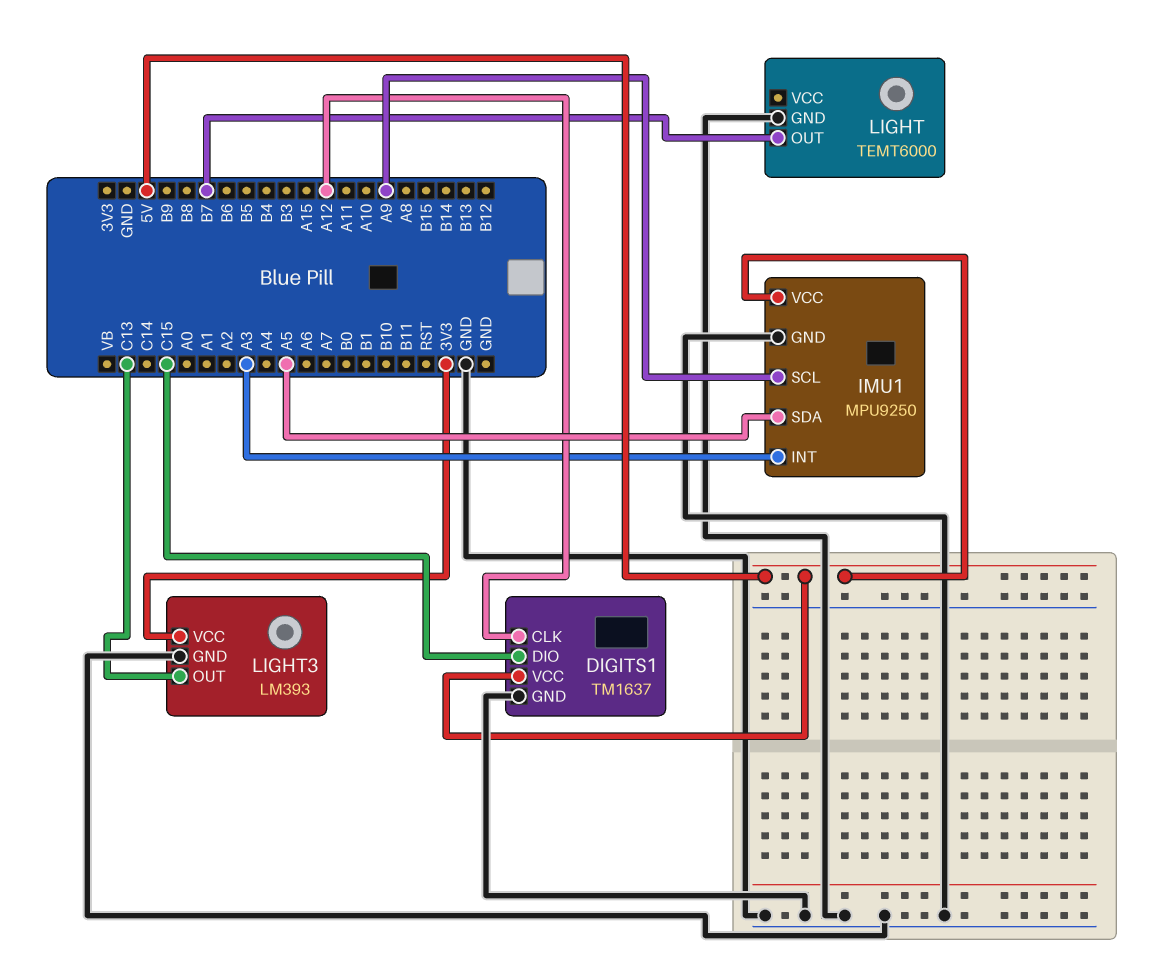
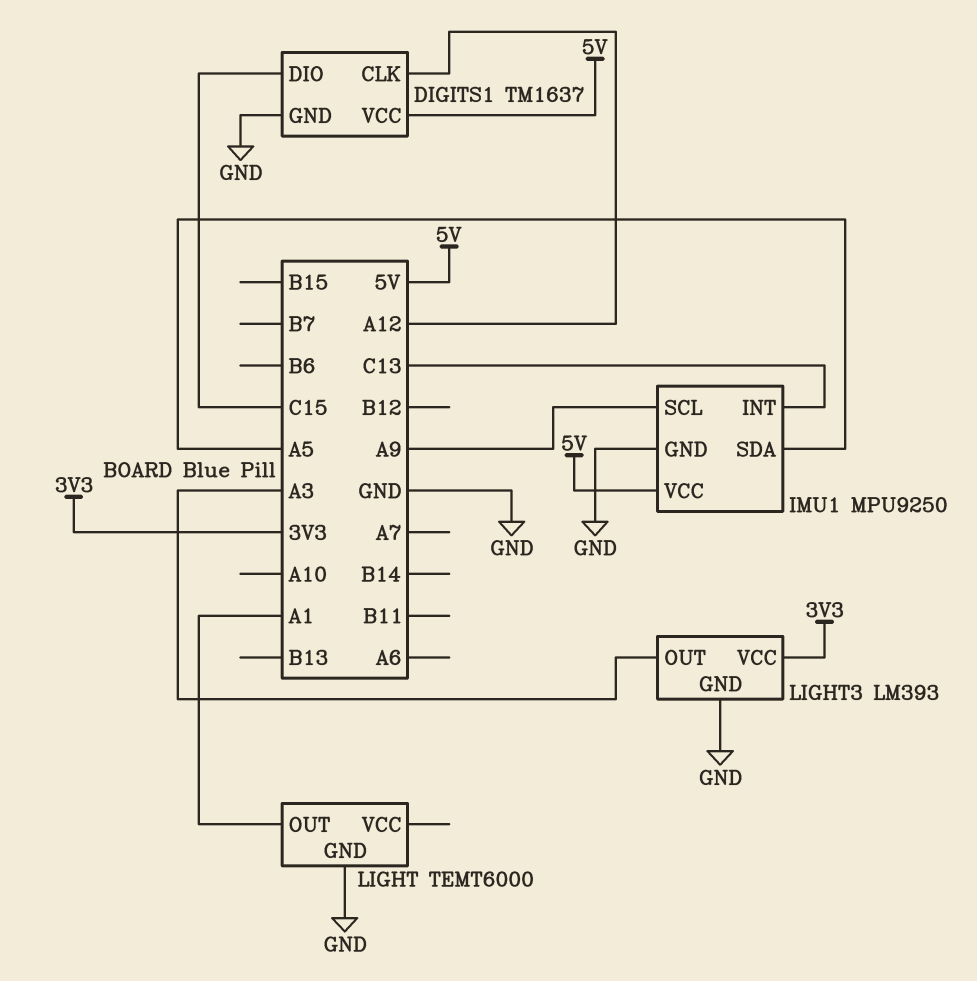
IMU1 pin INT: A3 -> C13
LIGHT pin OUT: B7 -> A1
LIGHT3 pin OUT: C13 -> A3

